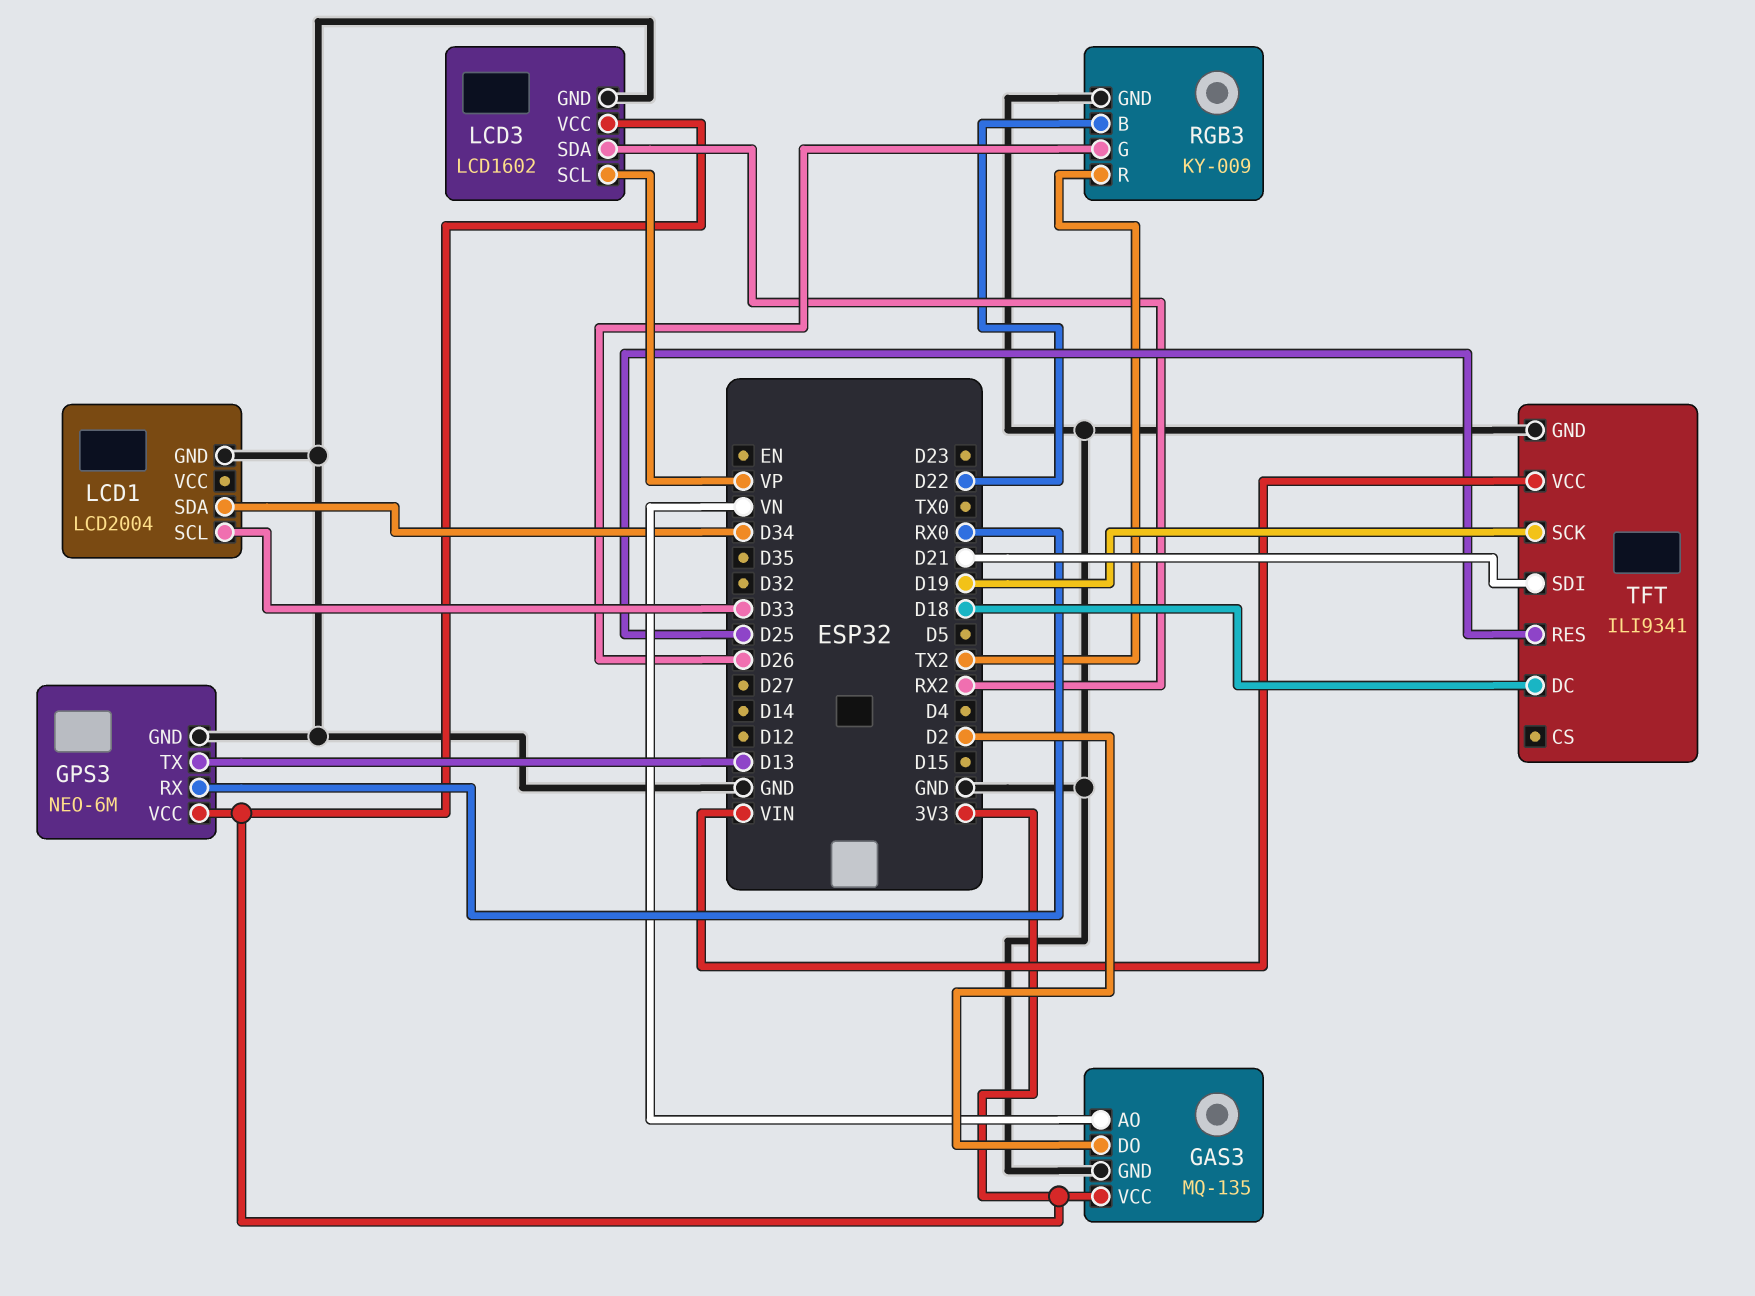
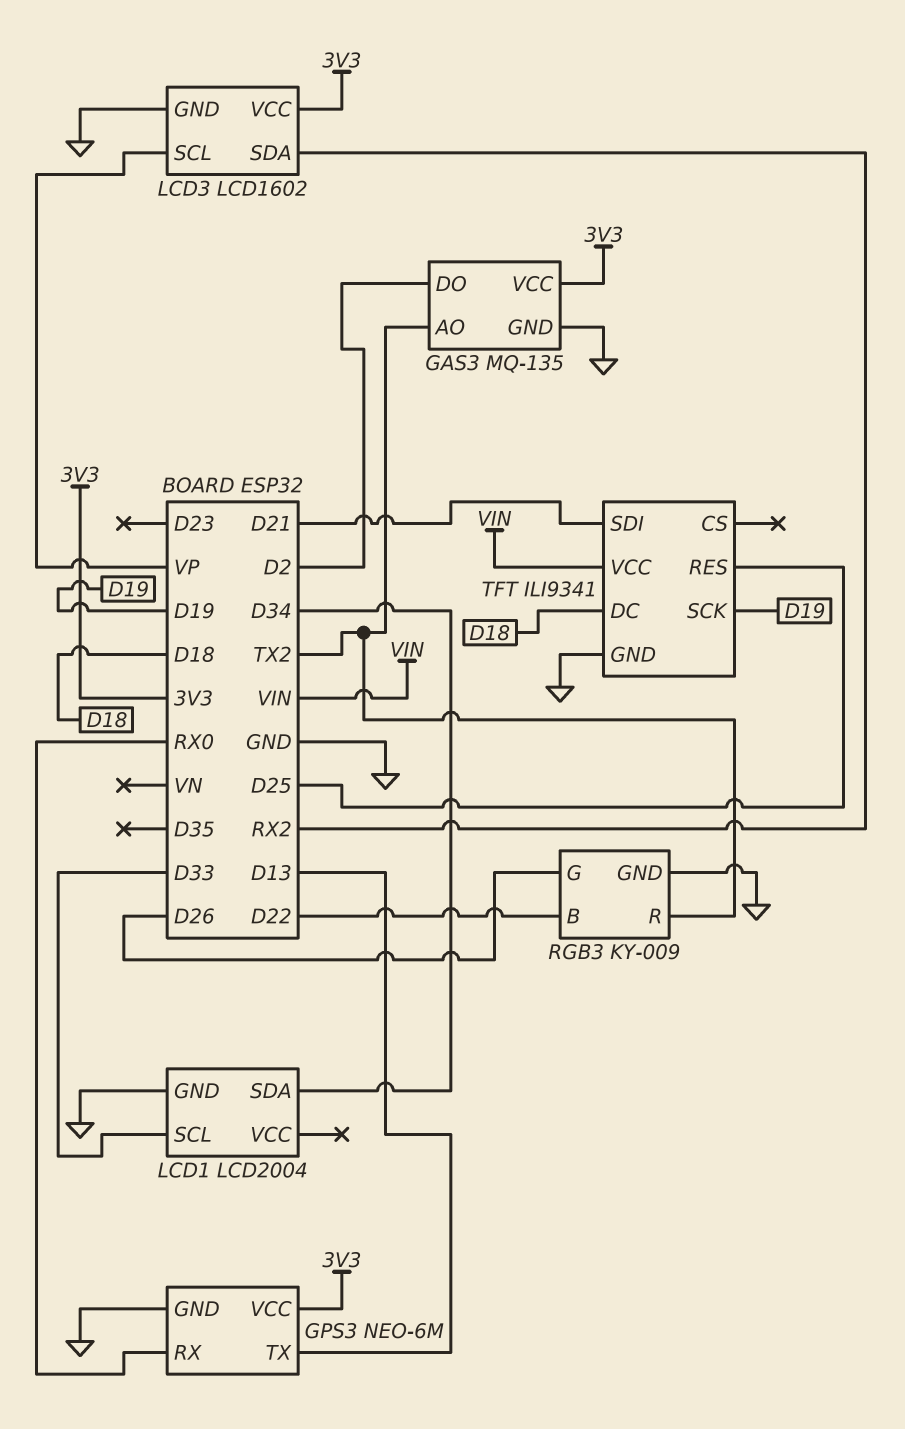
GAS3 pin AO: VN -> TX2

